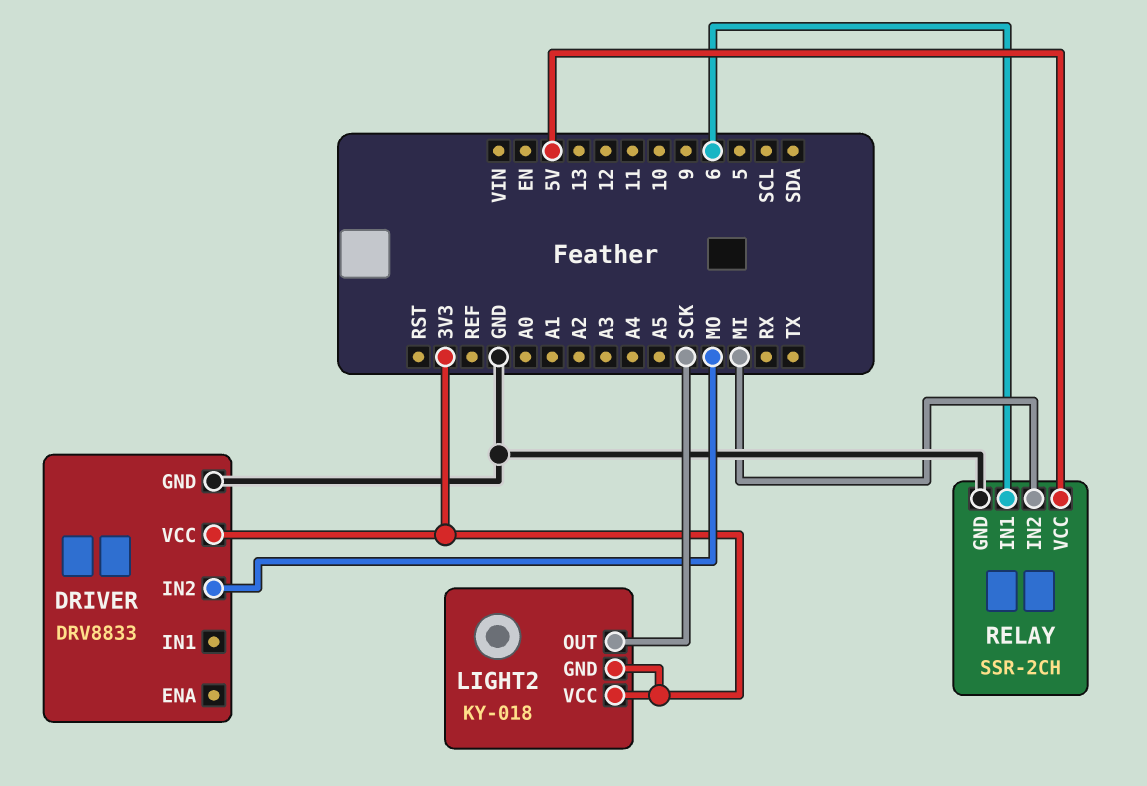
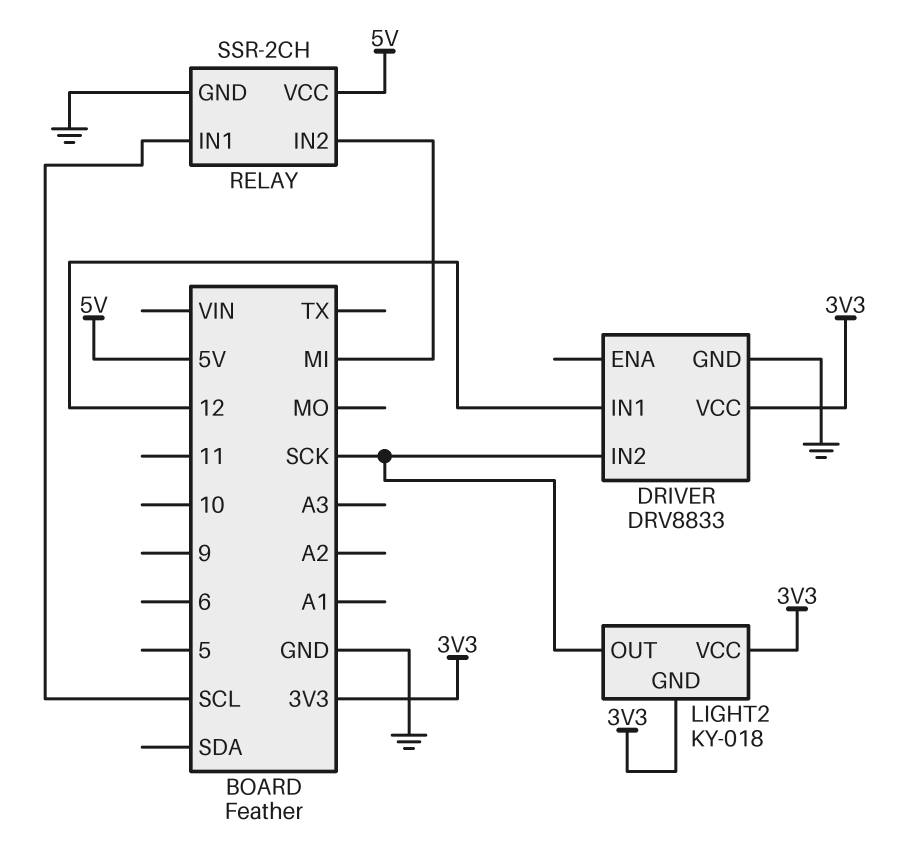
DRIVER pin IN1: none -> 12
DRIVER pin IN2: MO -> SCK
RELAY pin IN1: 6 -> SCL

